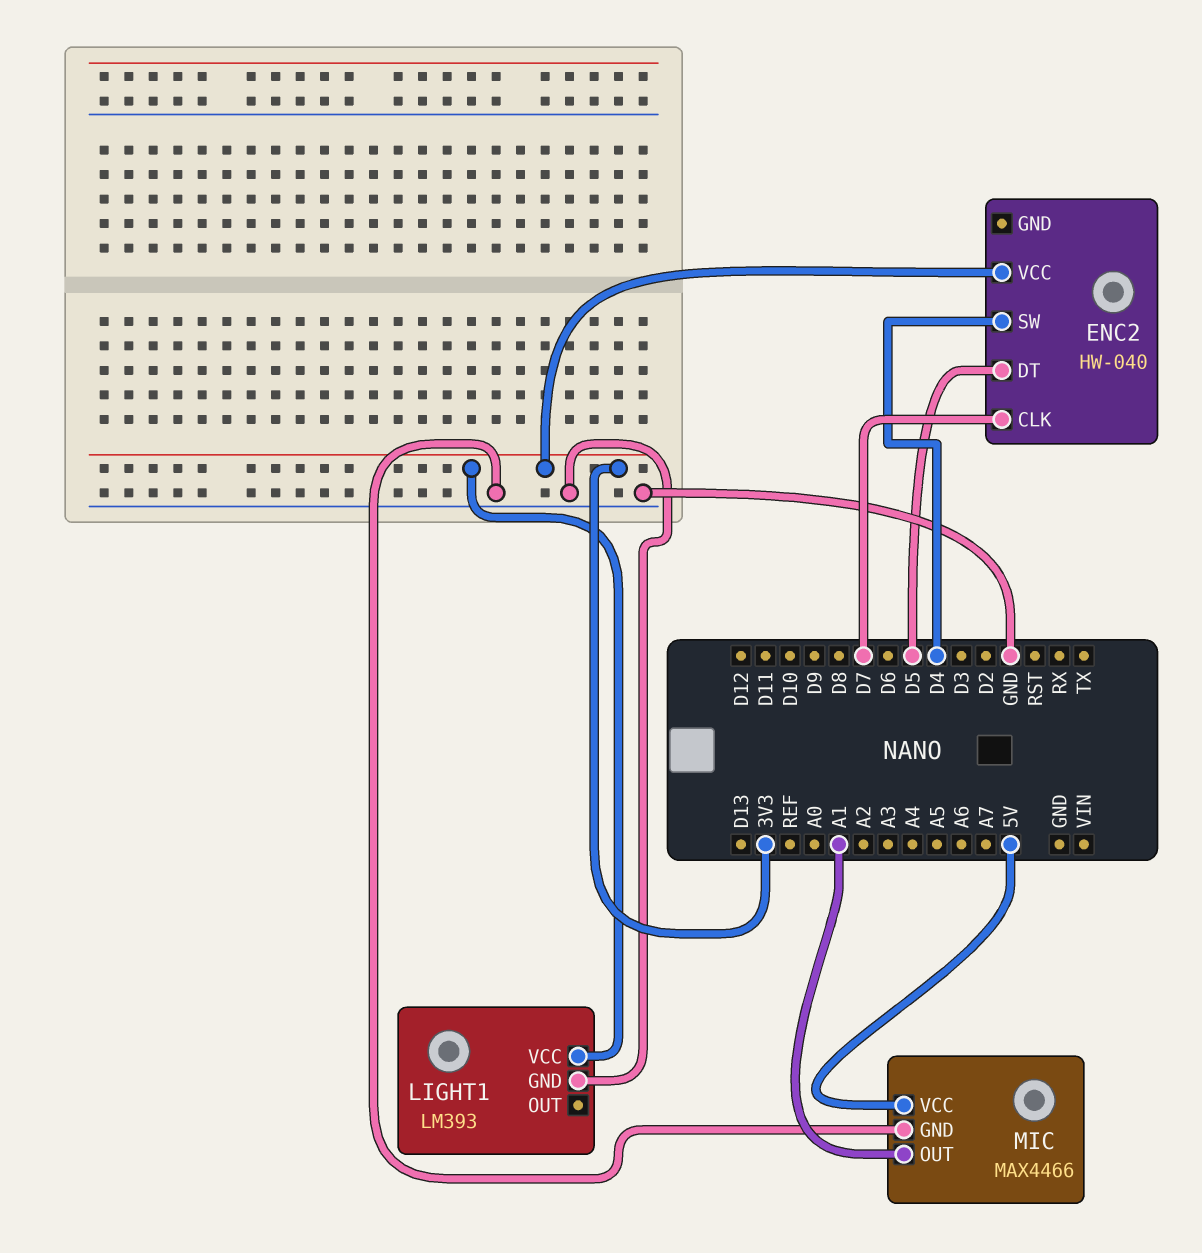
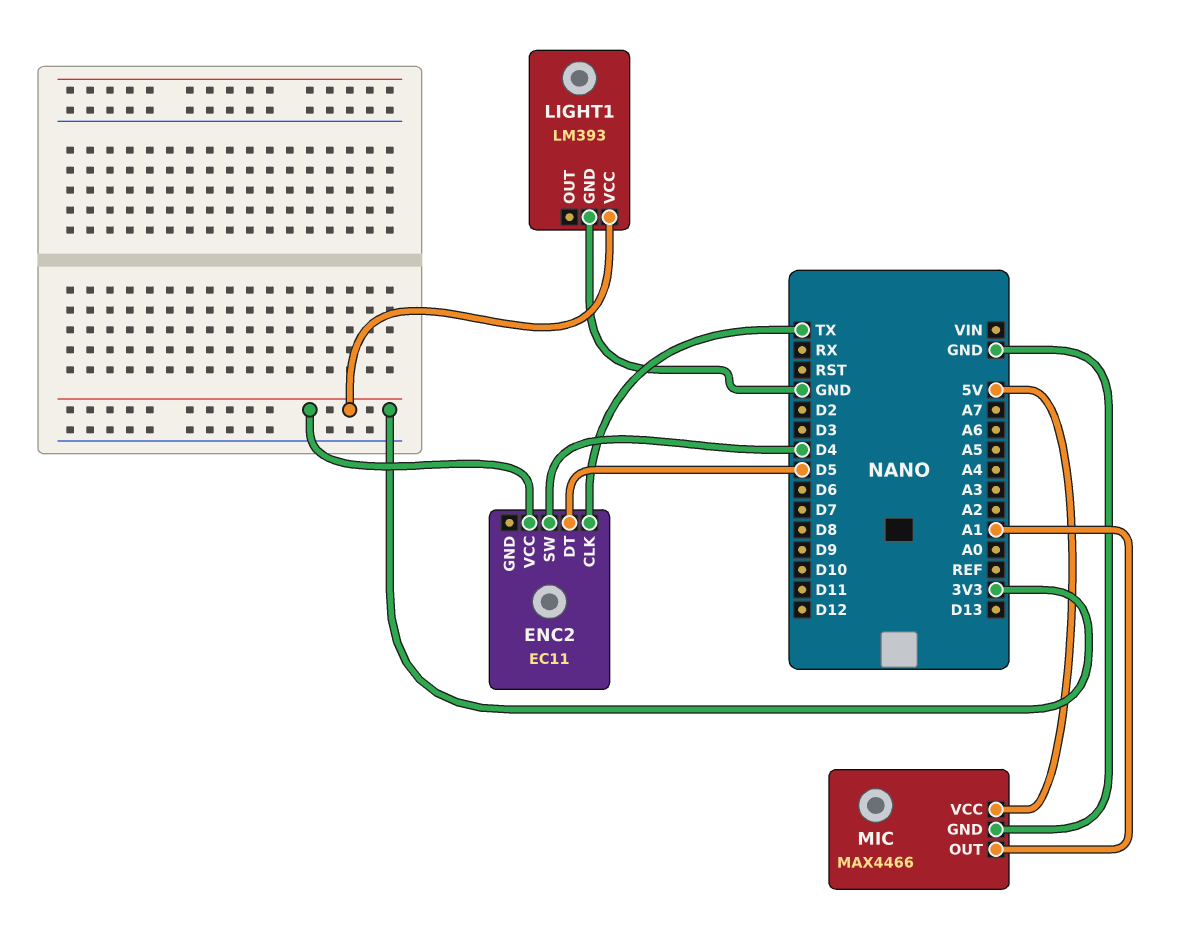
ENC2: HW-040 -> EC11
ENC2 pin CLK: D7 -> TX

